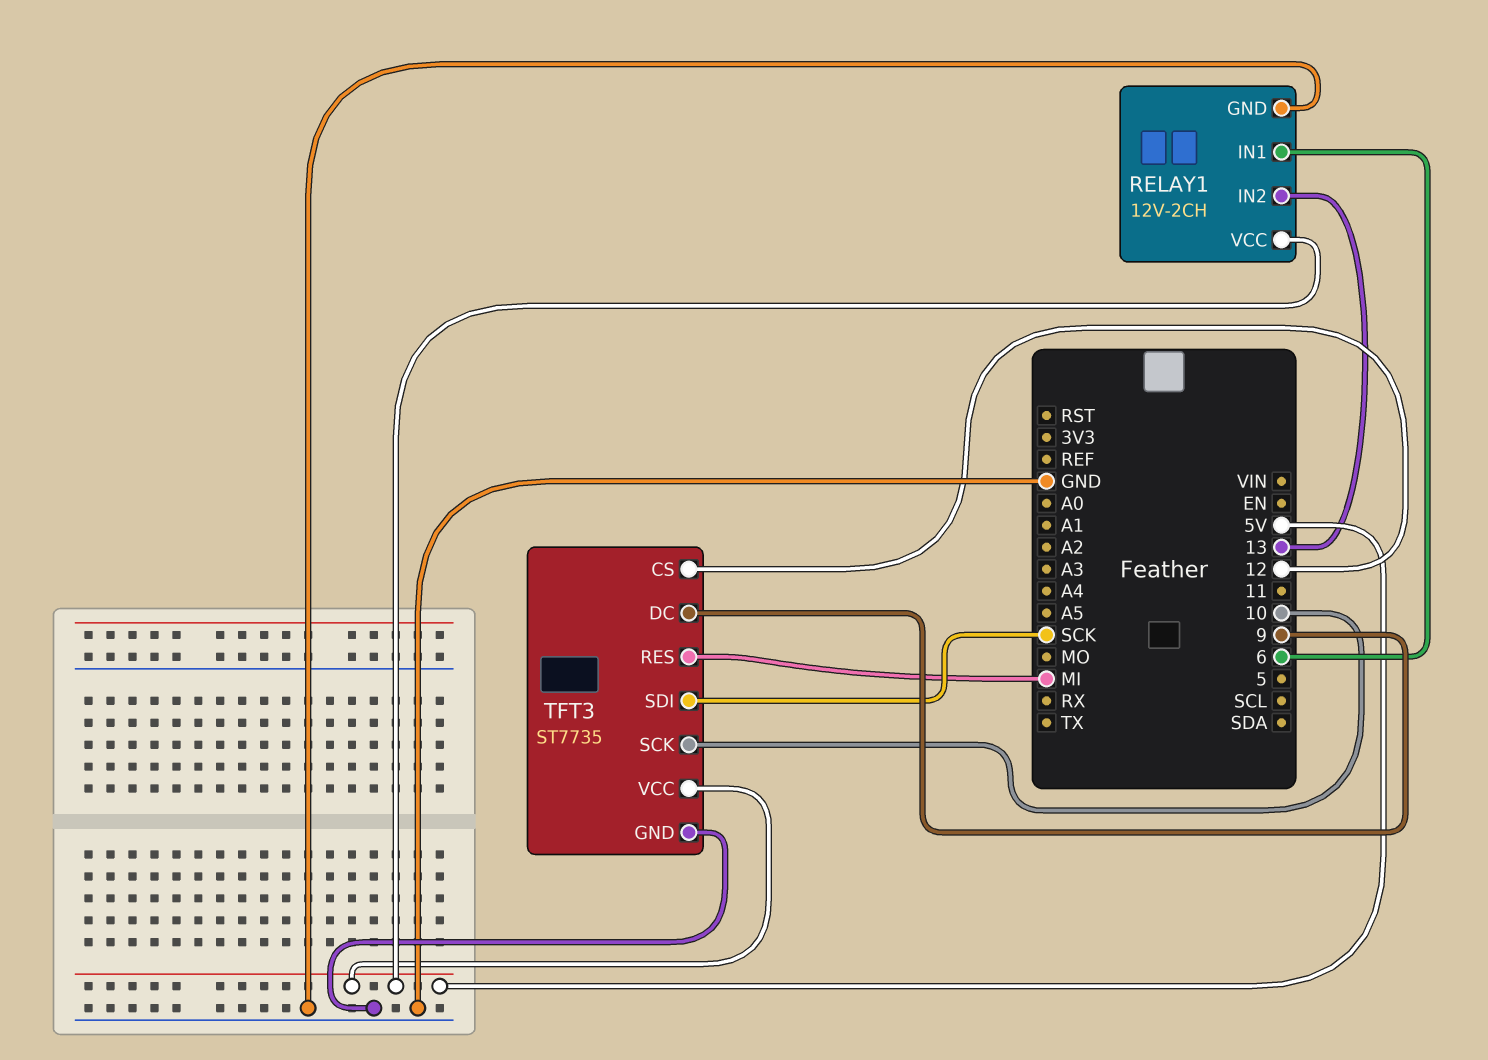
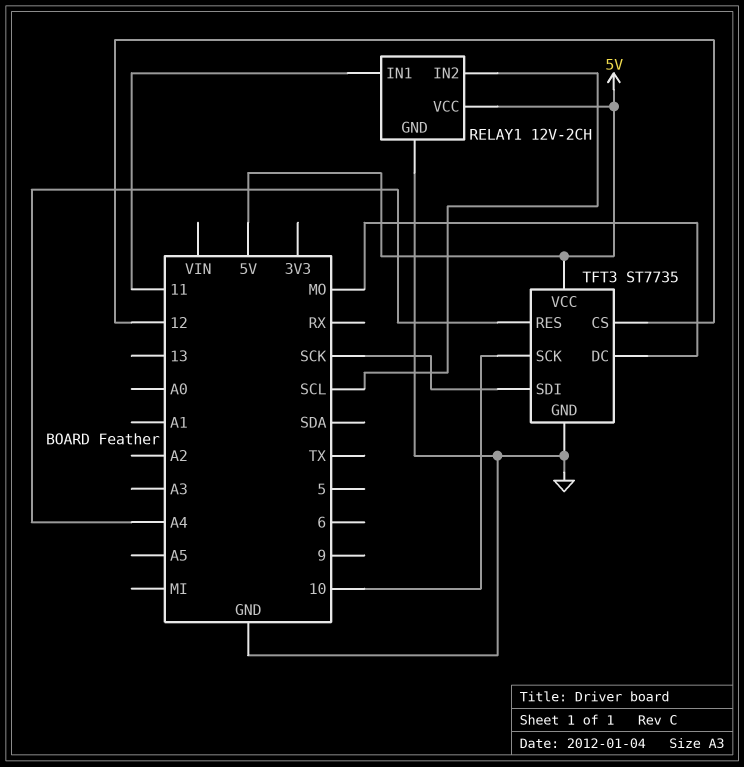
RELAY1 pin IN1: 6 -> 11
RELAY1 pin IN2: 13 -> SCL
TFT3 pin DC: 9 -> MO
TFT3 pin RES: MI -> A4

